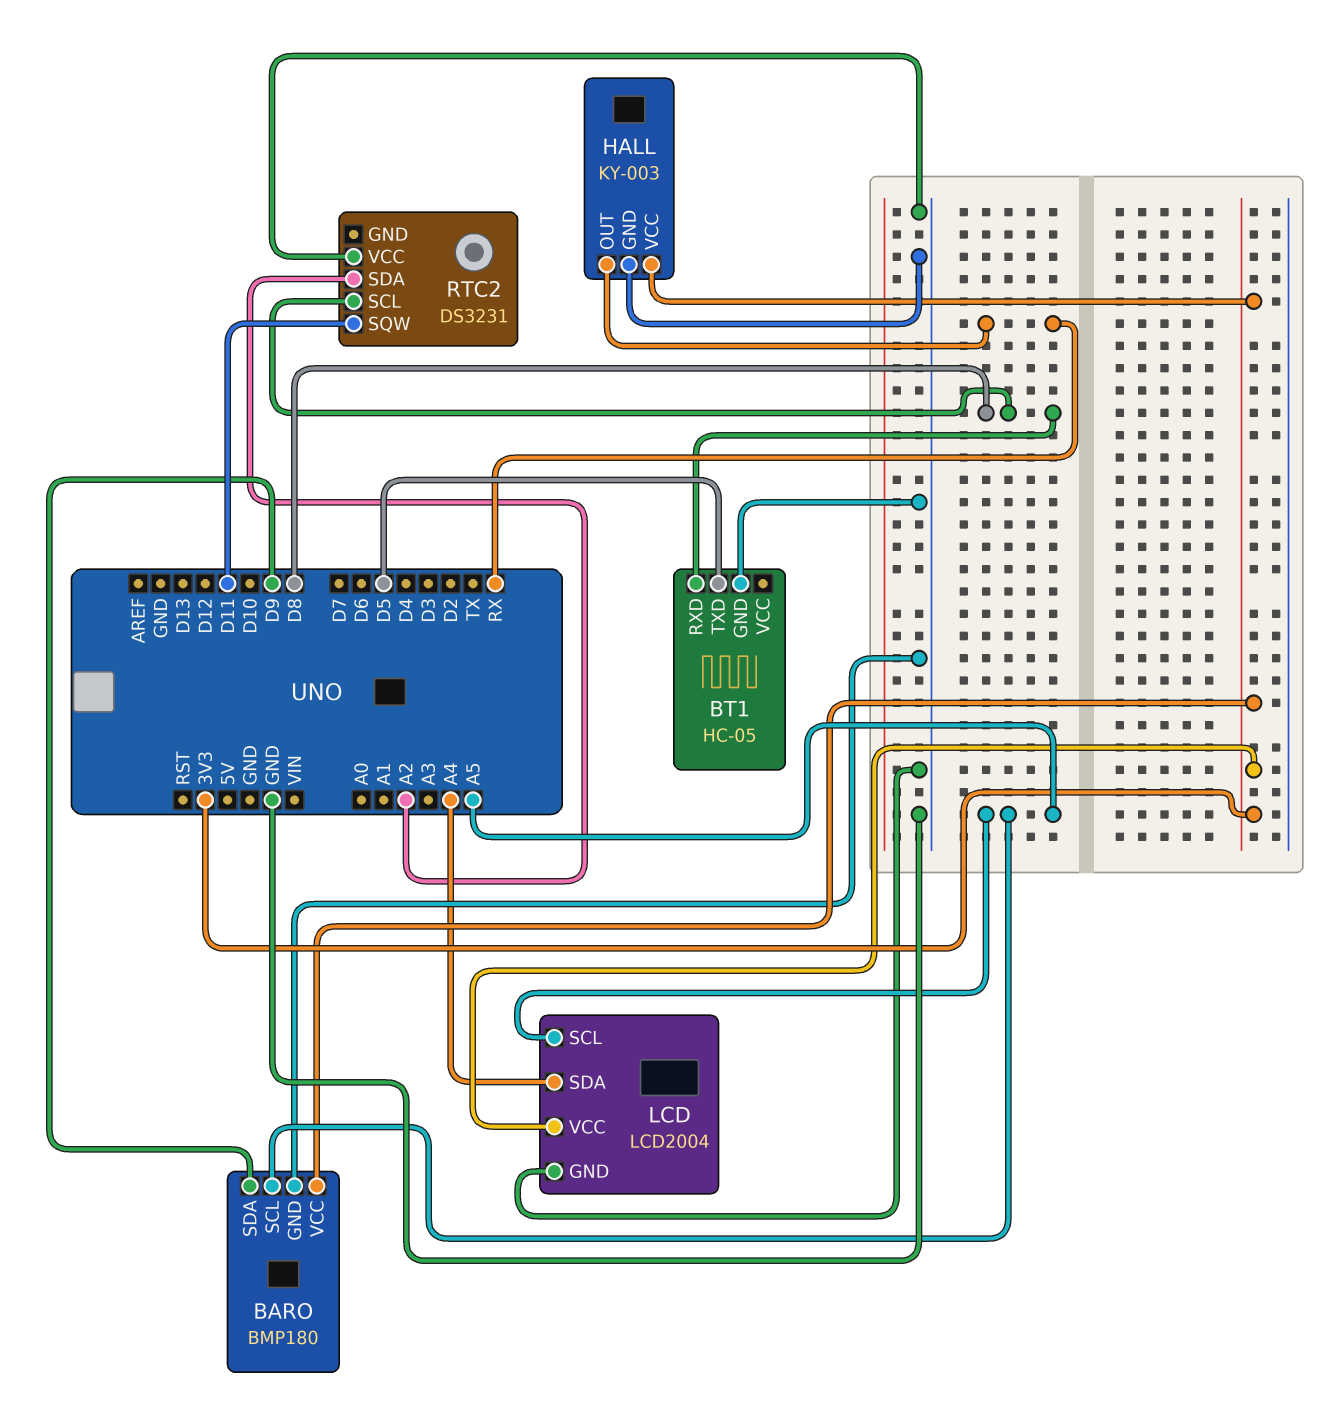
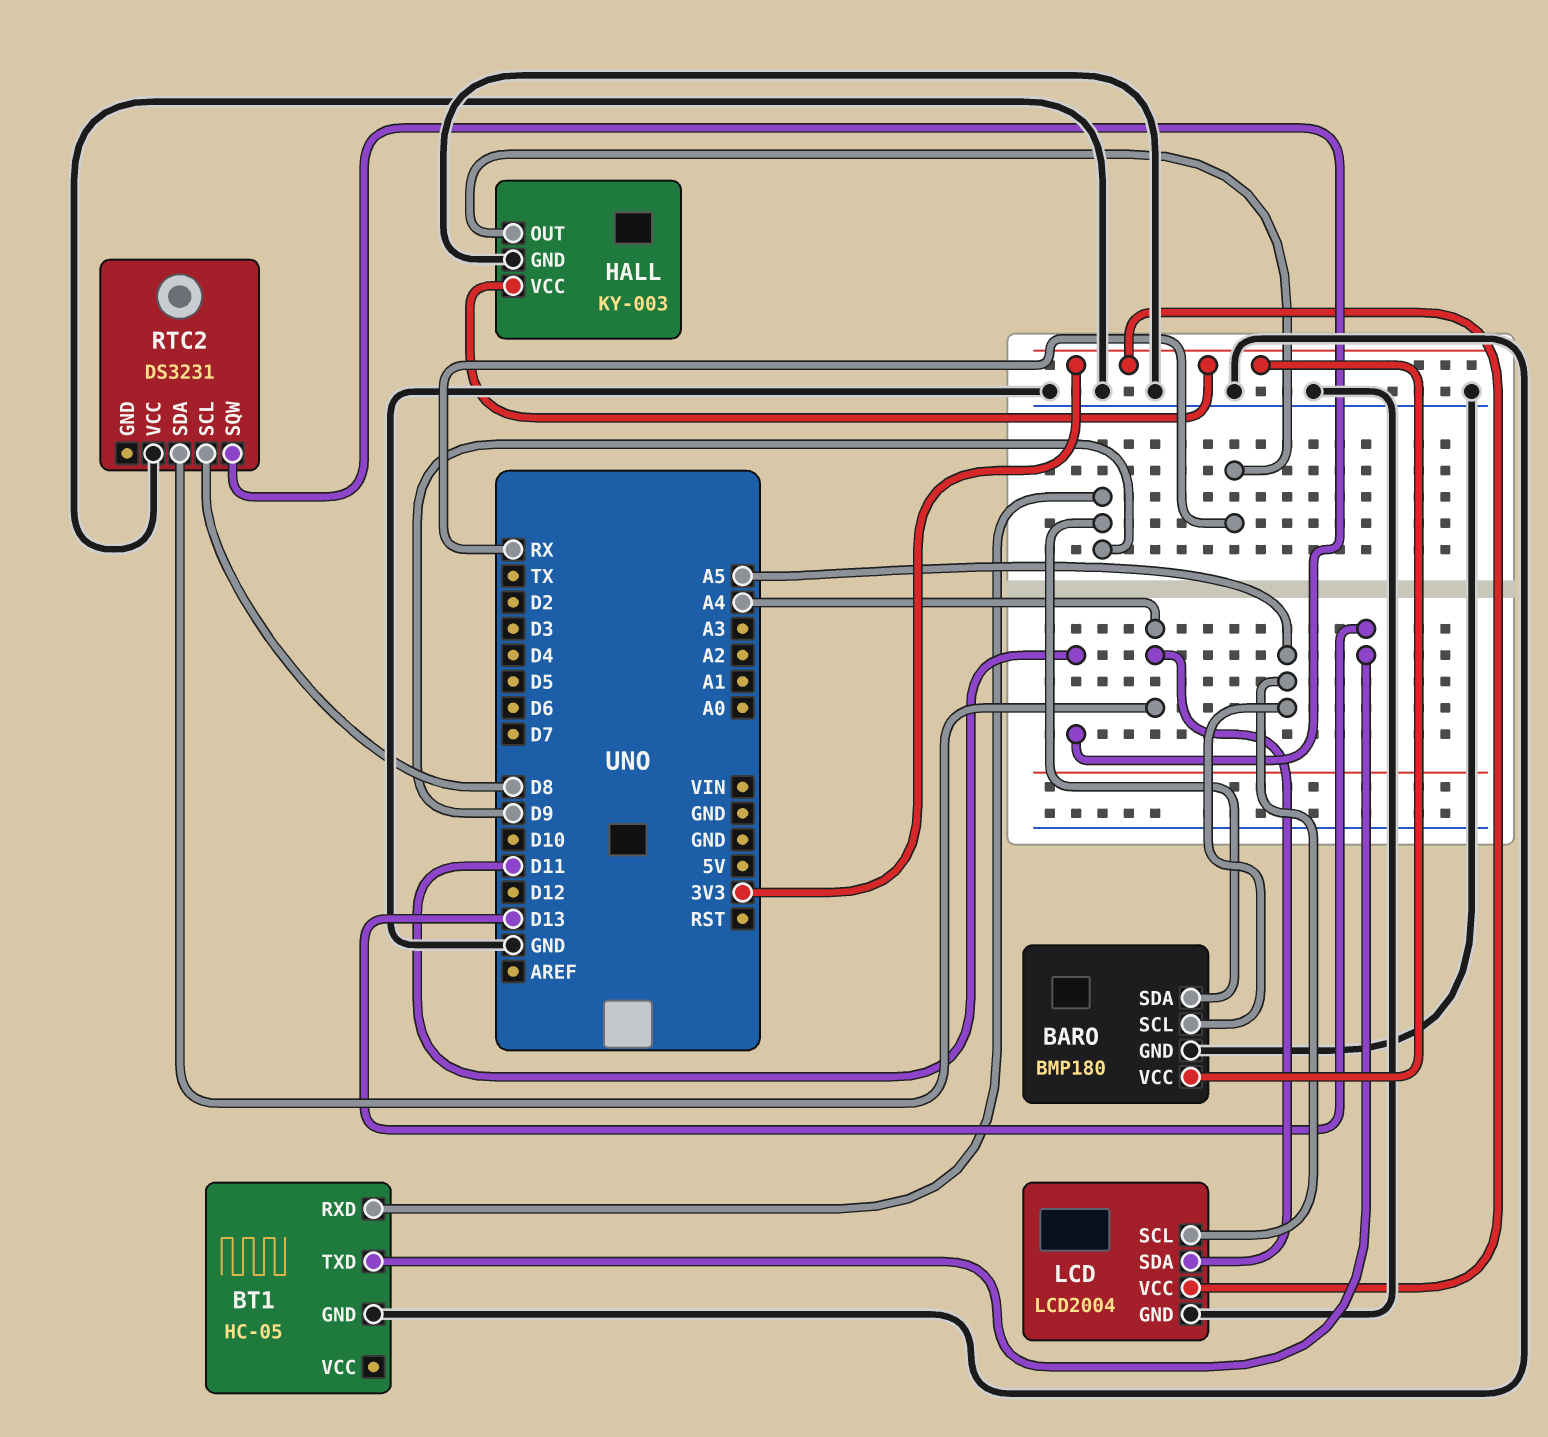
BT1 pin RXD: D8 -> D9
BT1 pin TXD: D5 -> D13
RTC2 pin SDA: A2 -> A4

